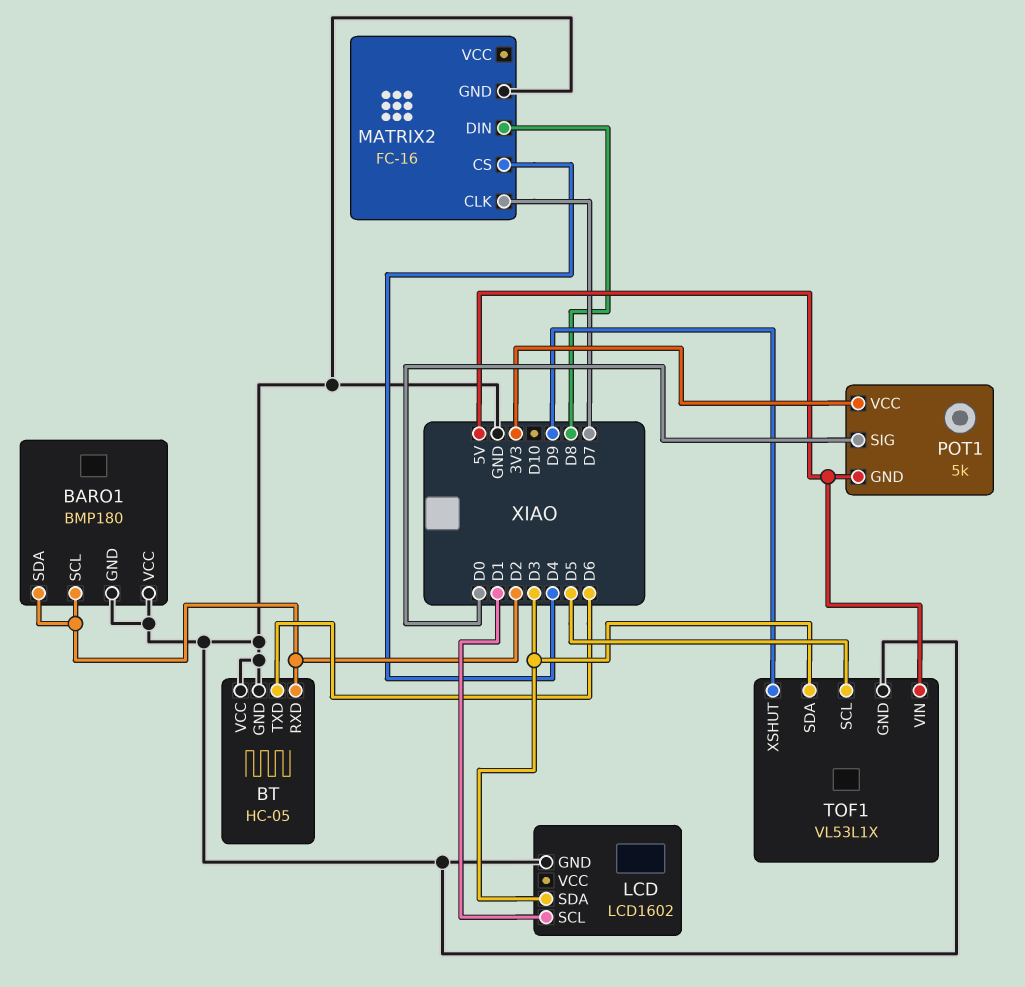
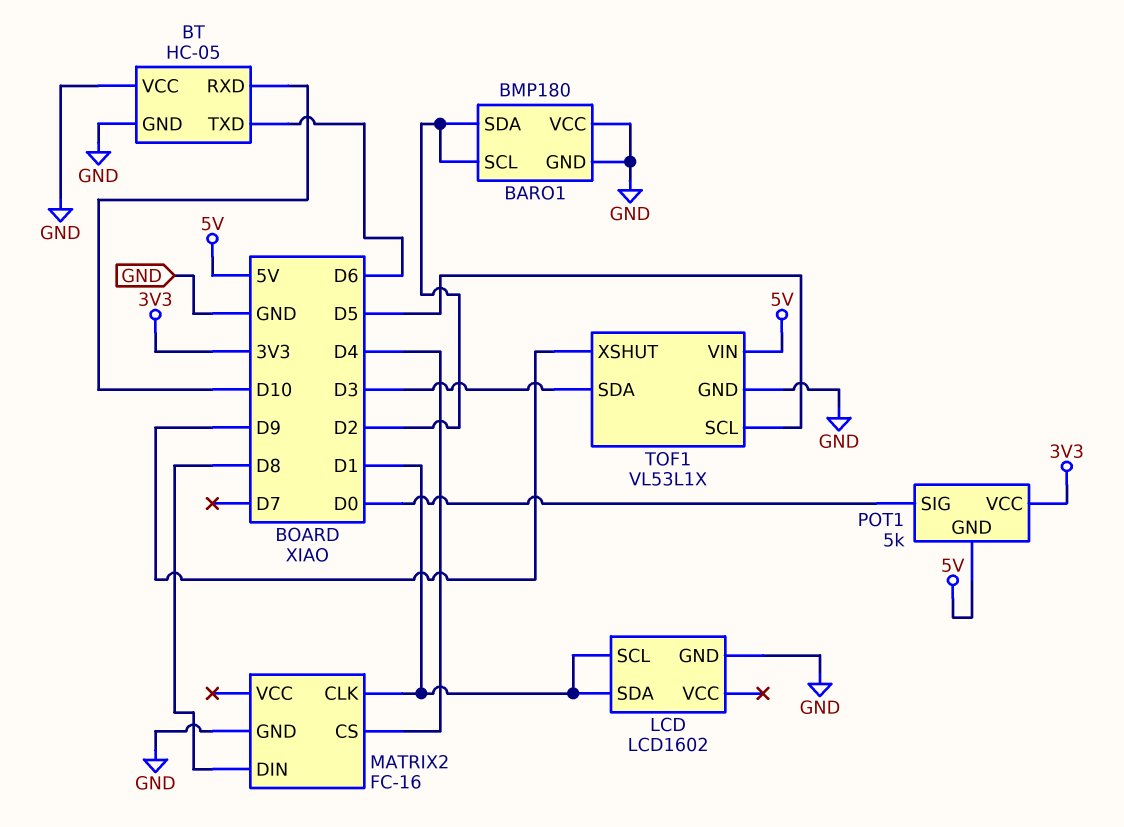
BT pin RXD: D2 -> D10
LCD pin SDA: D3 -> D1
MATRIX2 pin CLK: D7 -> D1

